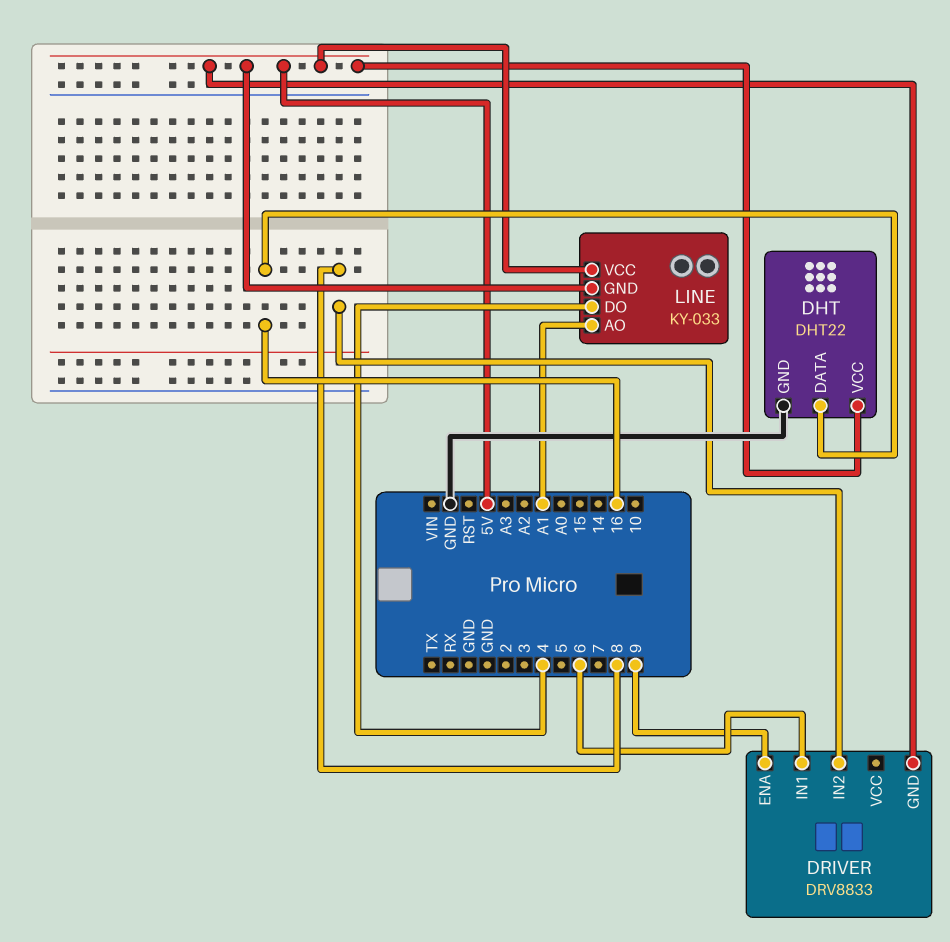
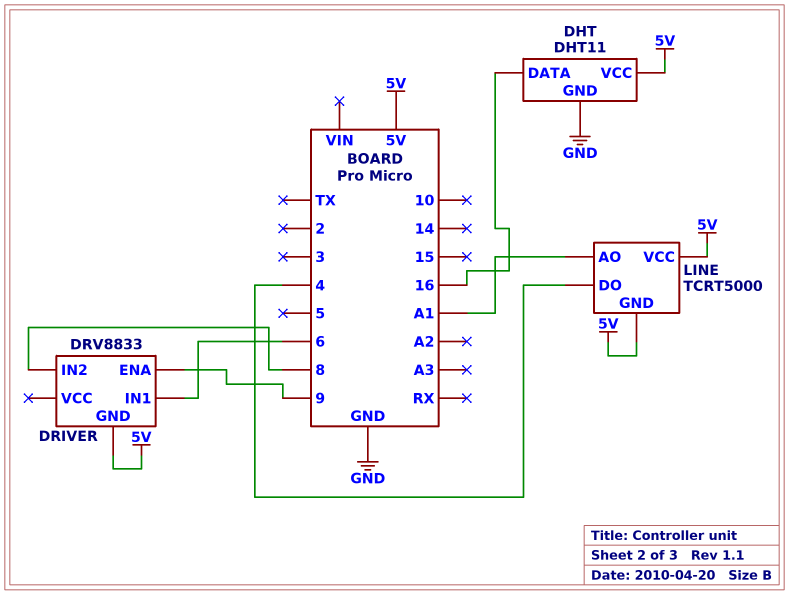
DHT: DHT22 -> DHT11
LINE: KY-033 -> TCRT5000

